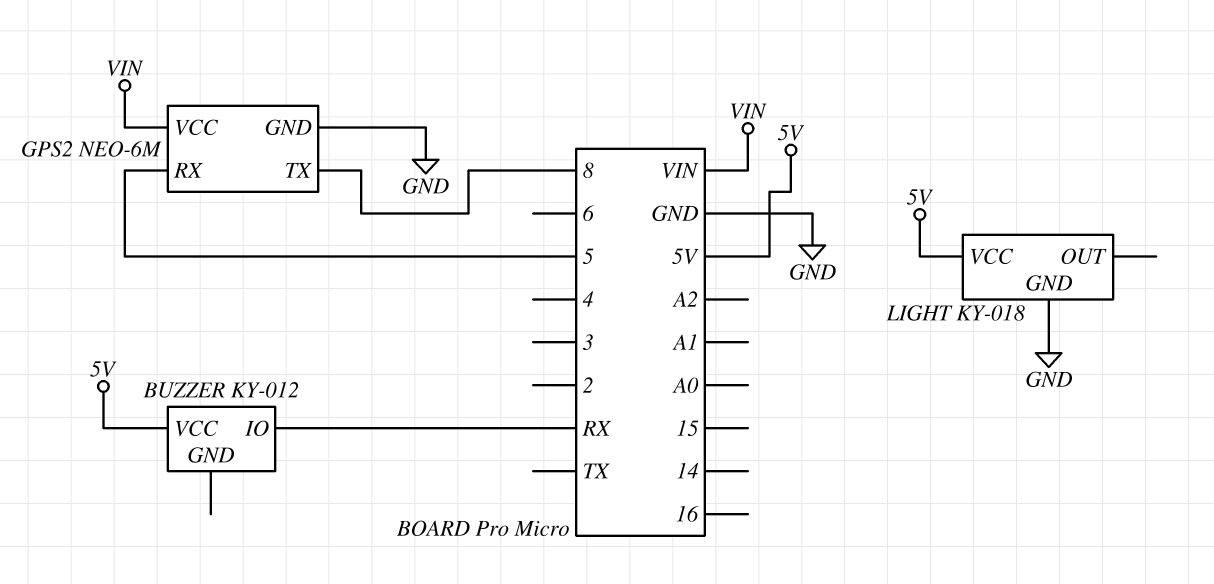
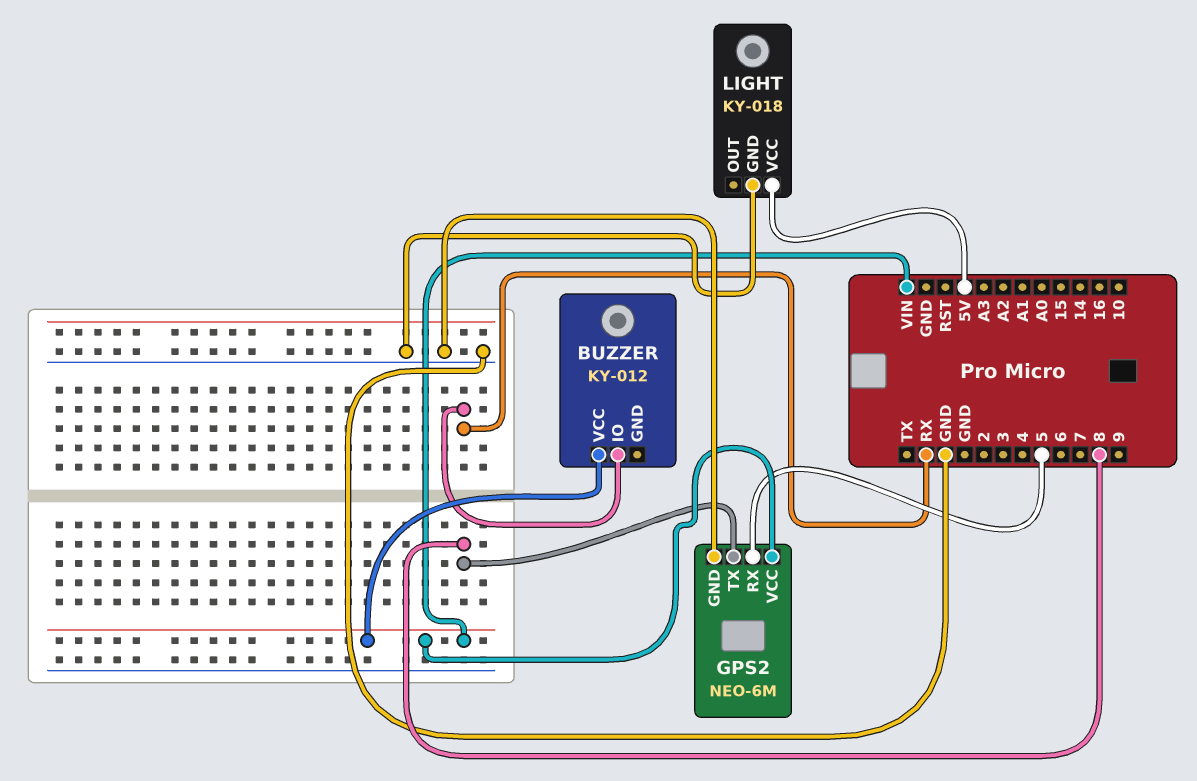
BUZZER pin VCC: 5V -> VIN

